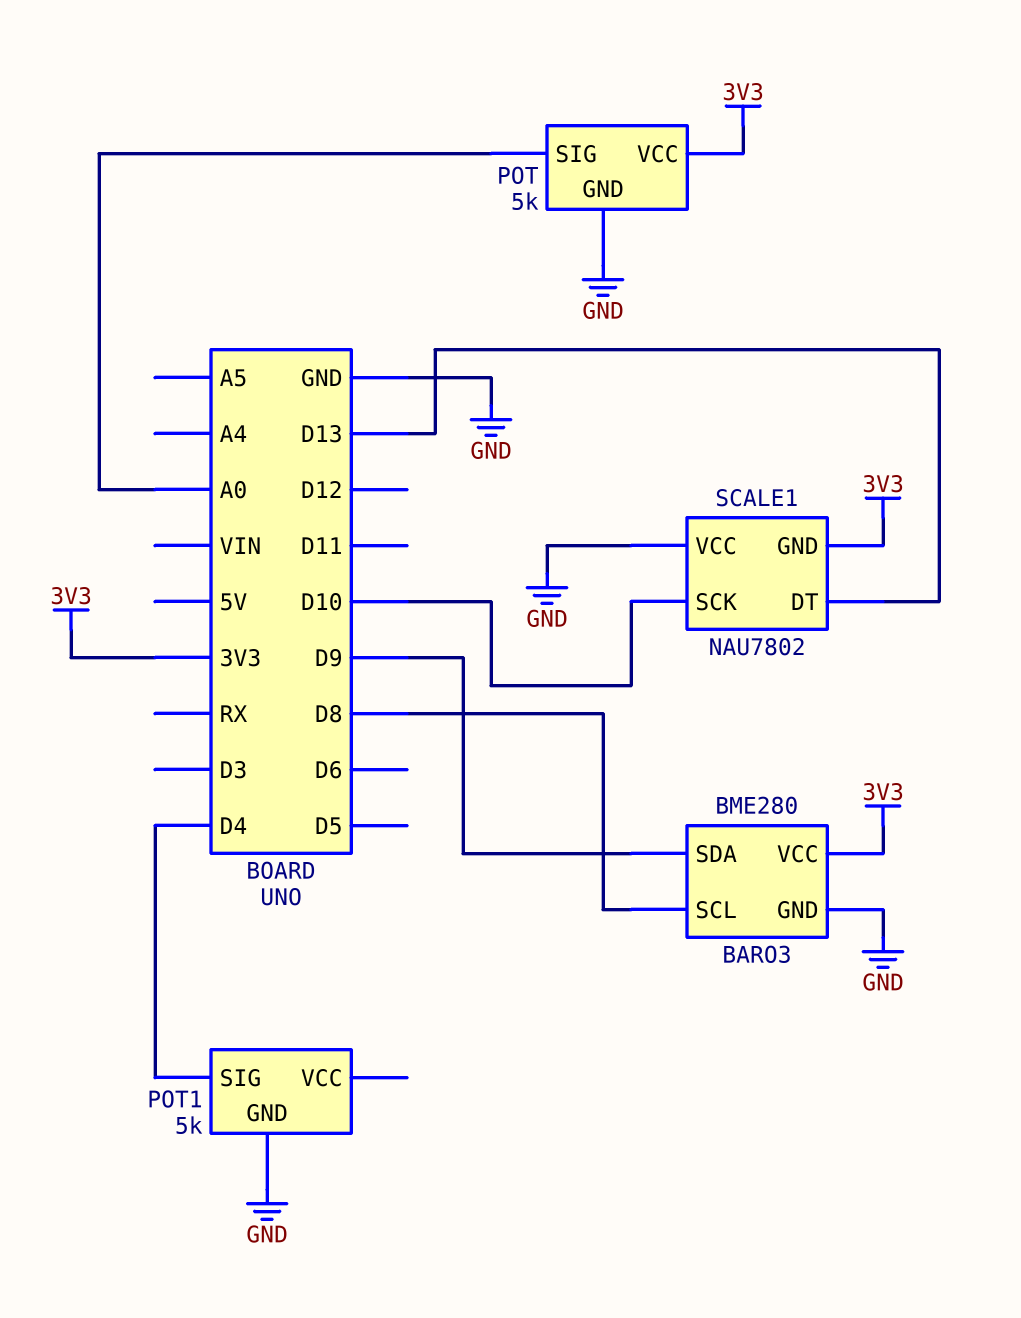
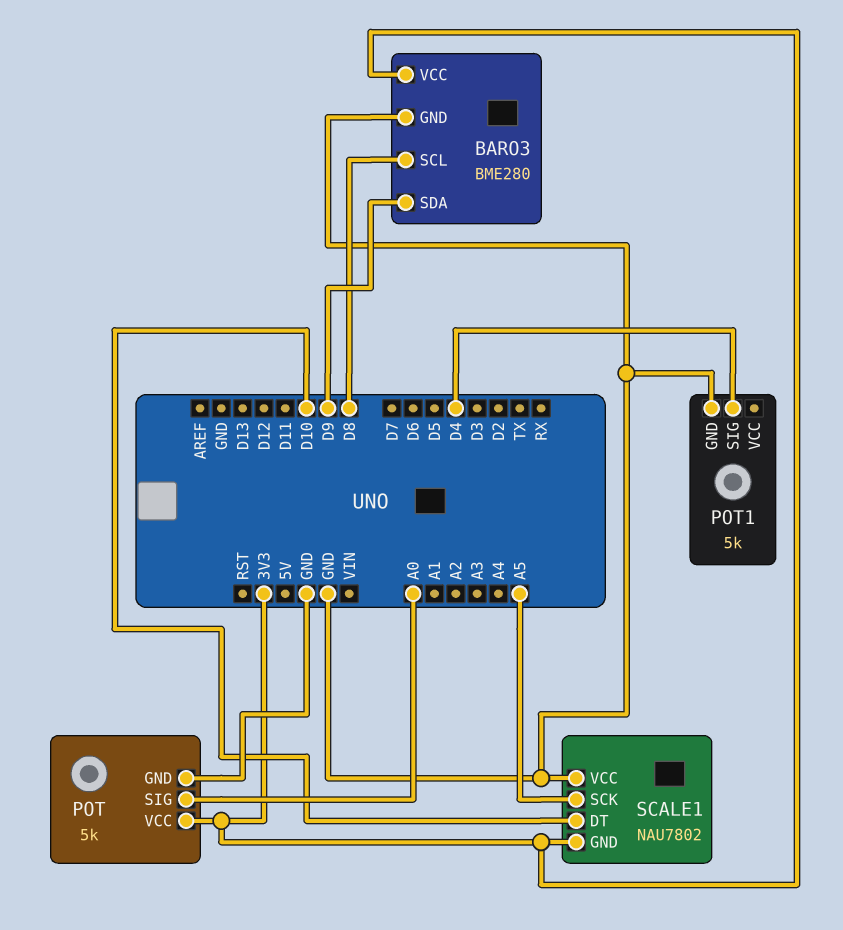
SCALE1 pin DT: D13 -> D10
SCALE1 pin SCK: D10 -> A5

